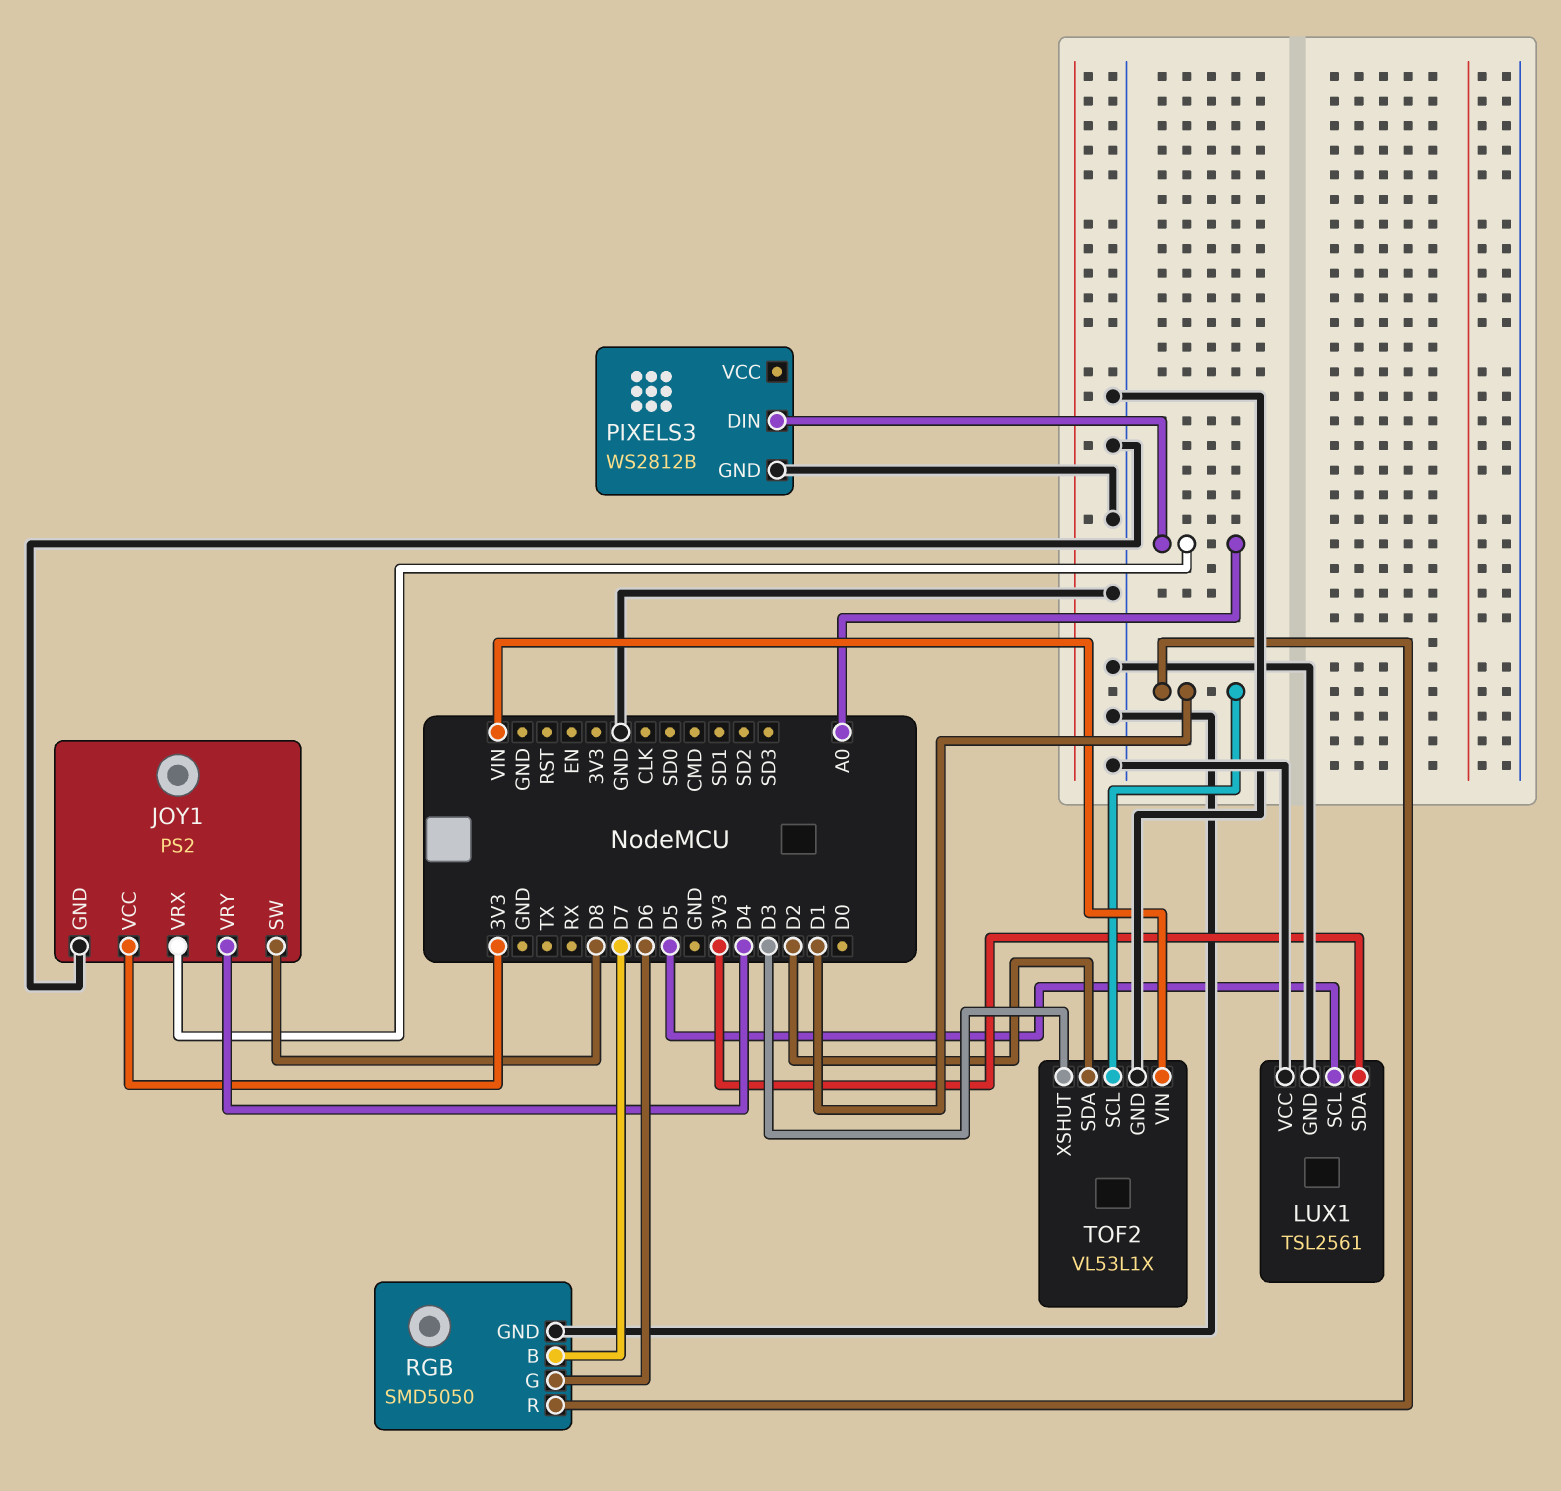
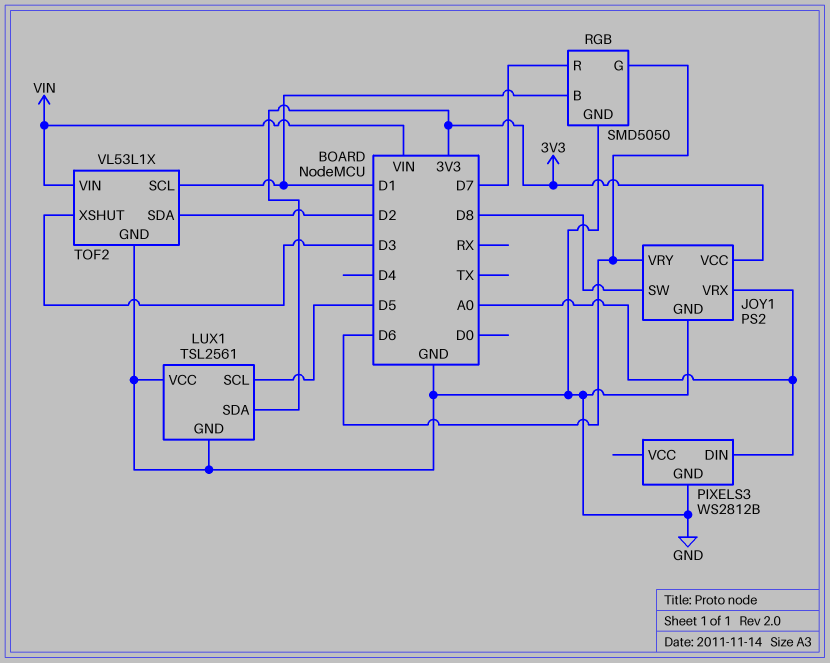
JOY1 pin VRY: D4 -> D6
RGB pin B: D7 -> D1
RGB pin R: D1 -> D7

